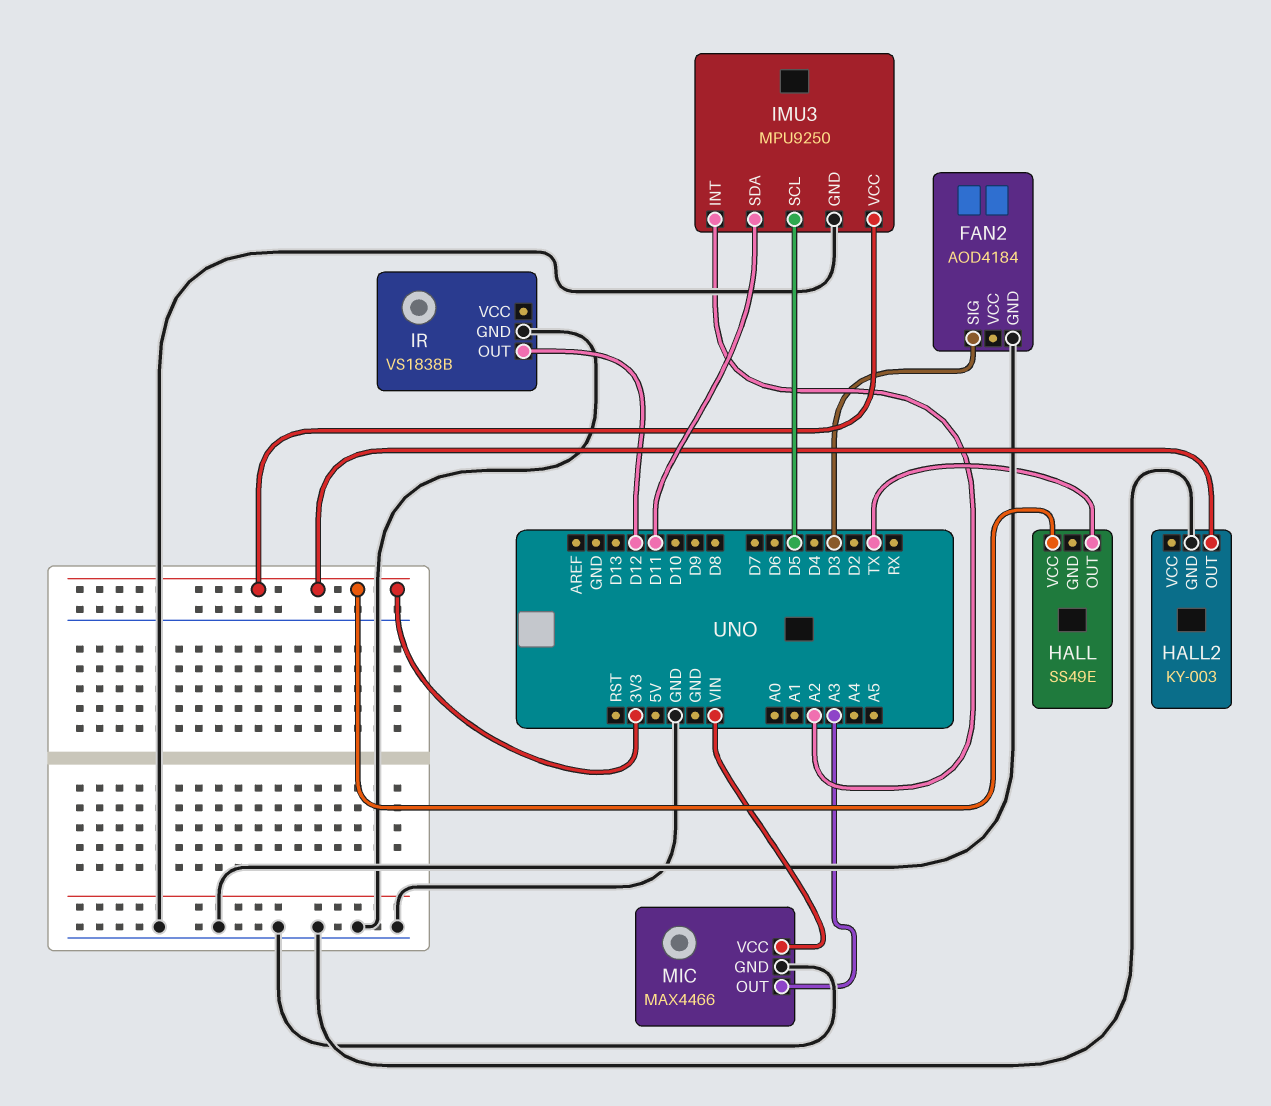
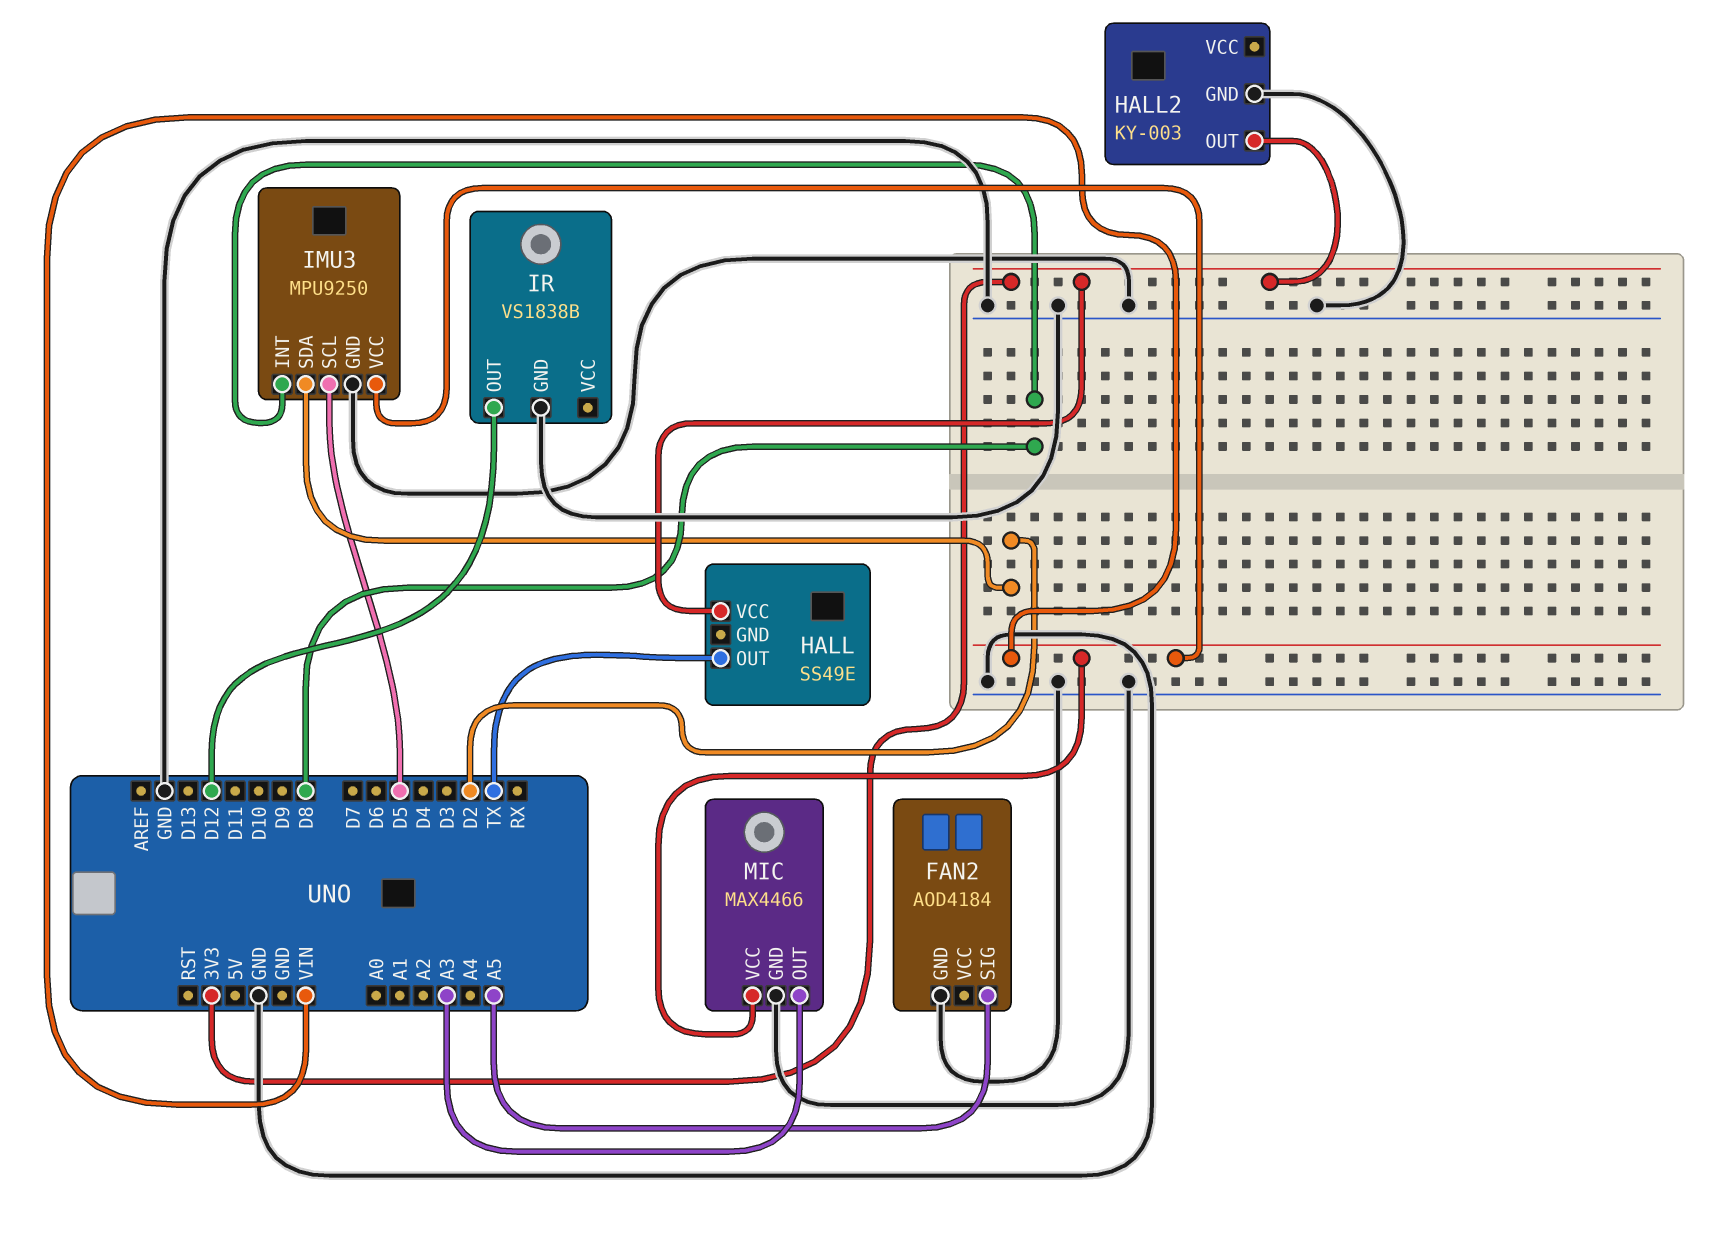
FAN2 pin SIG: D3 -> A5
IMU3 pin INT: A2 -> D8
IMU3 pin SDA: D11 -> D2
IMU3 pin VCC: 3V3 -> VIN

